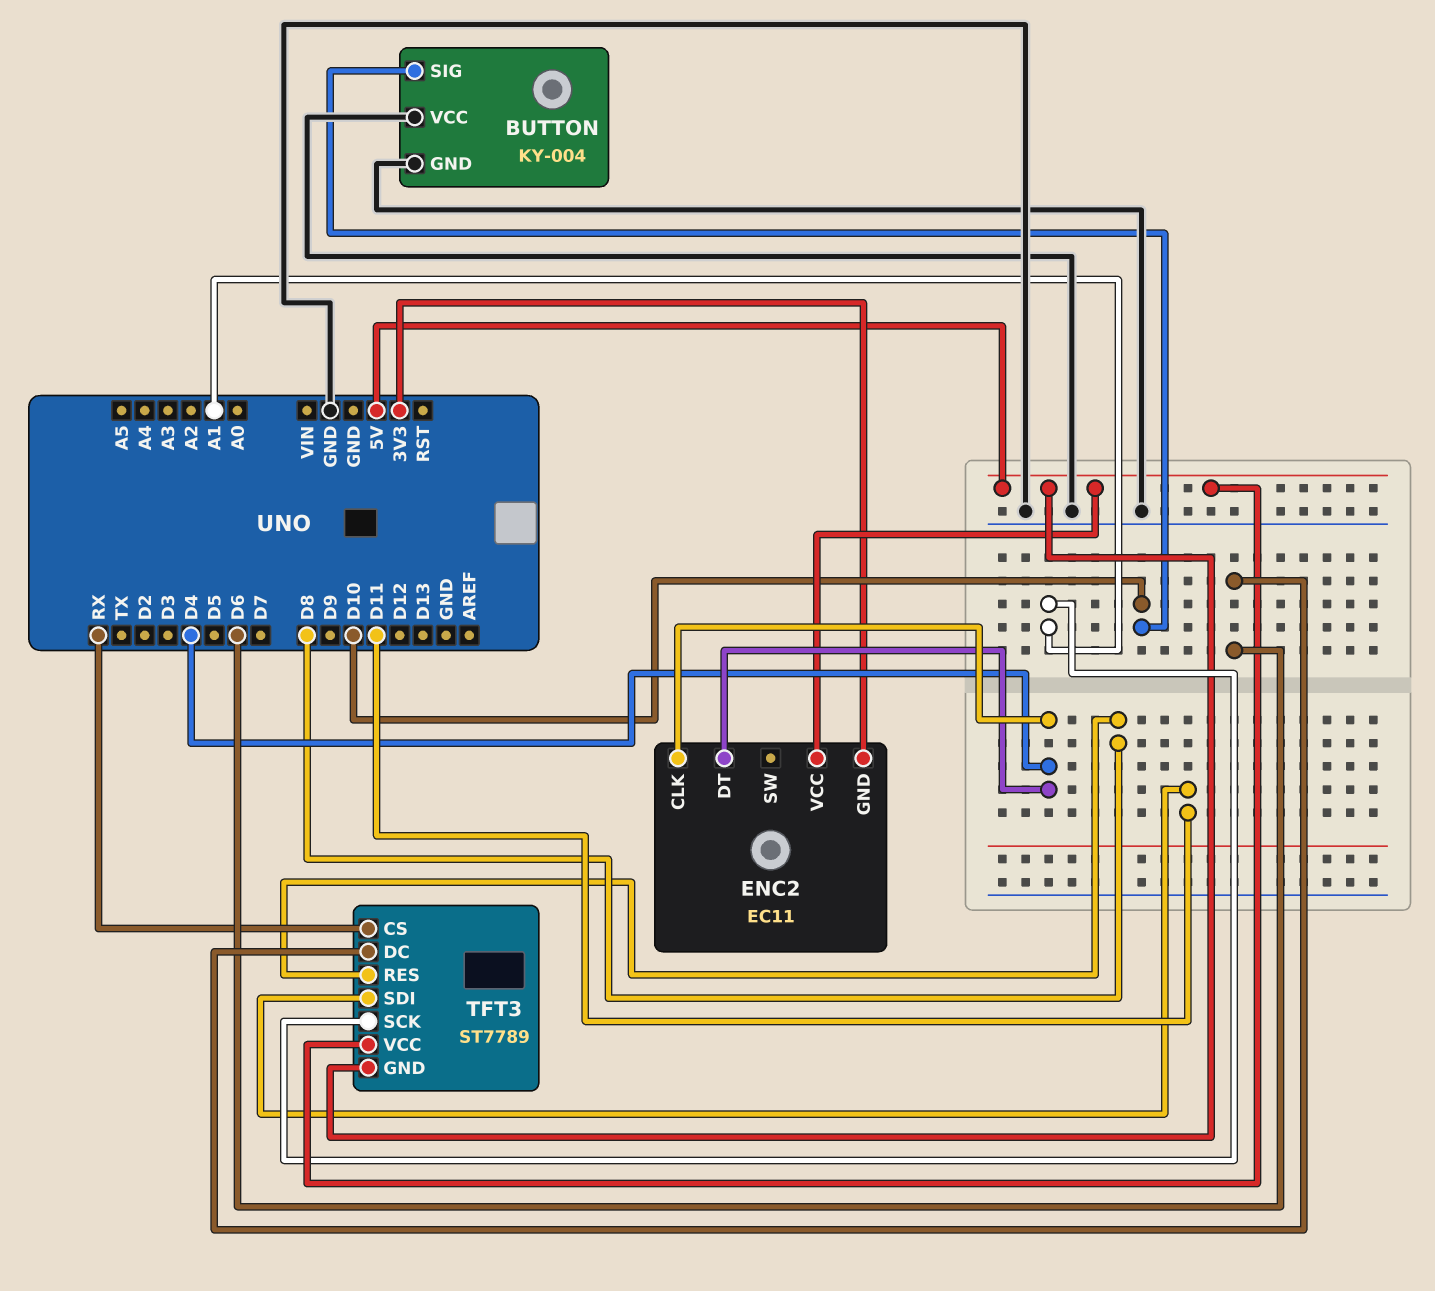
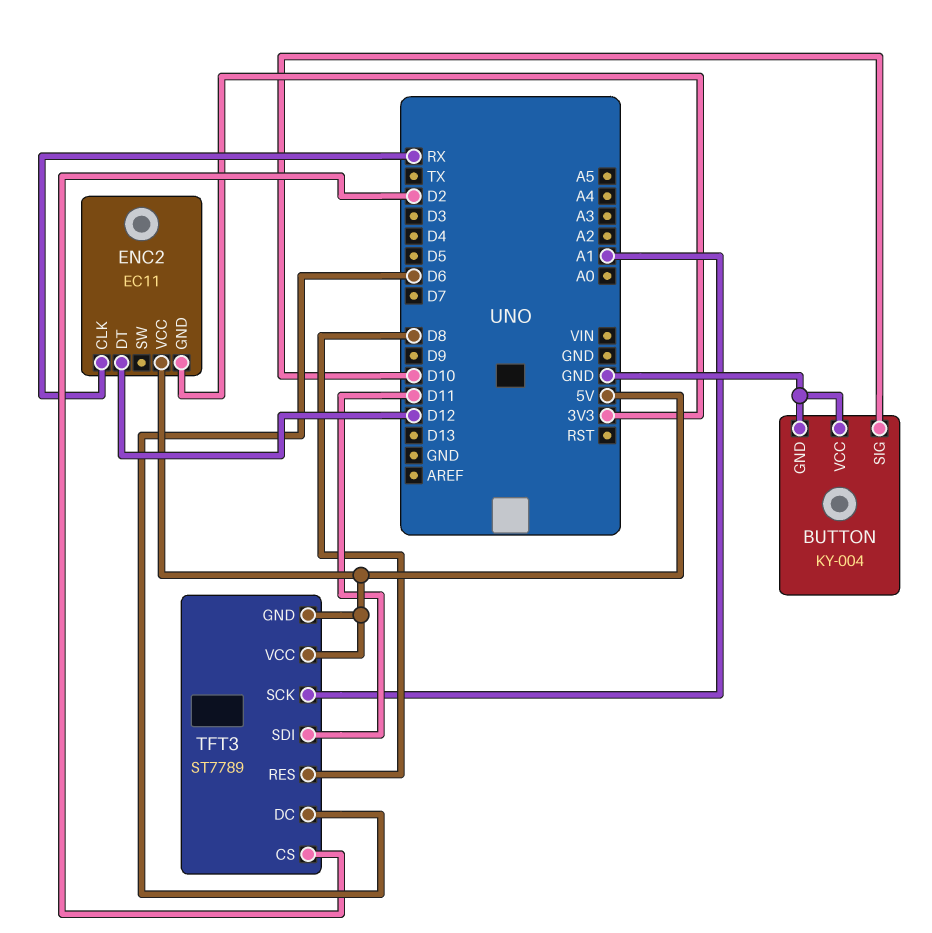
ENC2 pin CLK: D4 -> RX
ENC2 pin DT: D4 -> D12
TFT3 pin CS: RX -> D2

